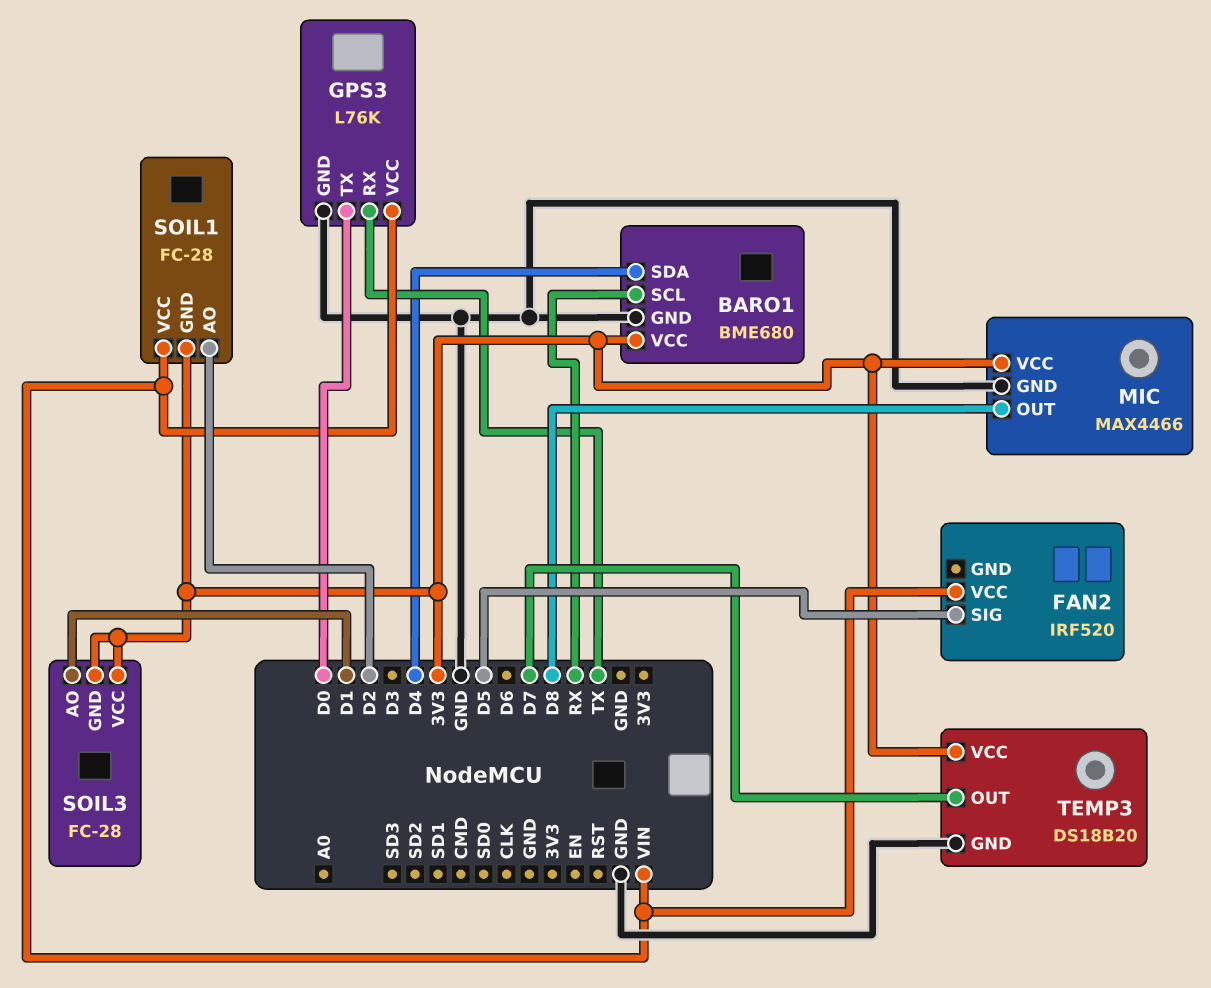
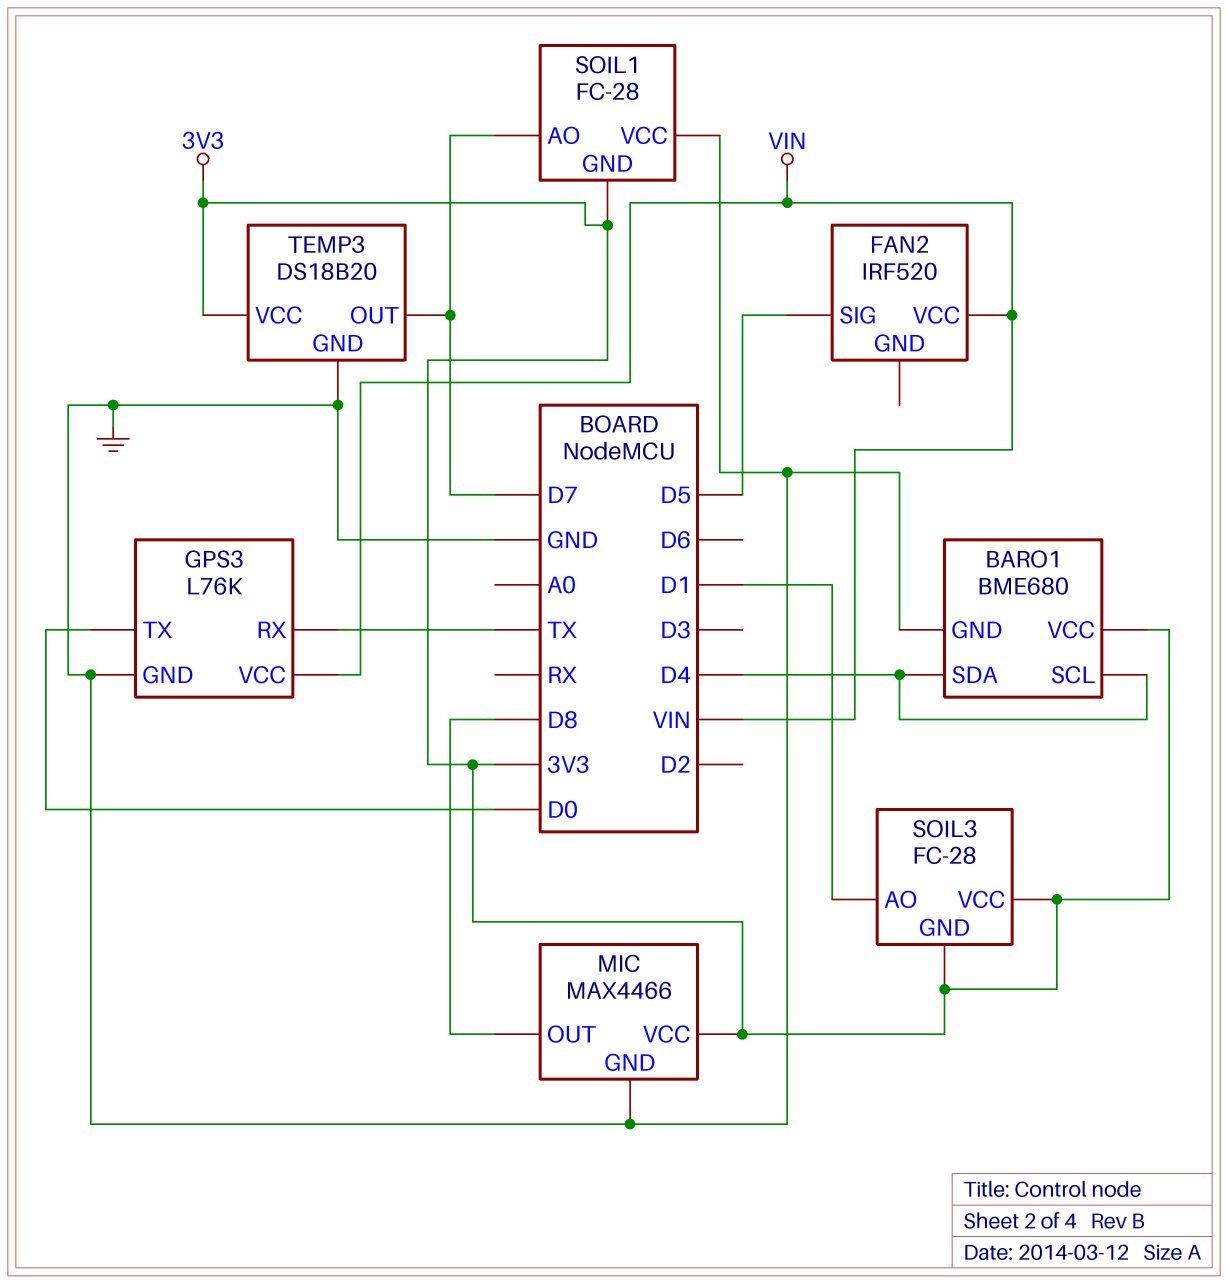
BARO1 pin SCL: RX -> D4
SOIL1 pin AO: D2 -> D7
SOIL1 pin VCC: VIN -> GND

